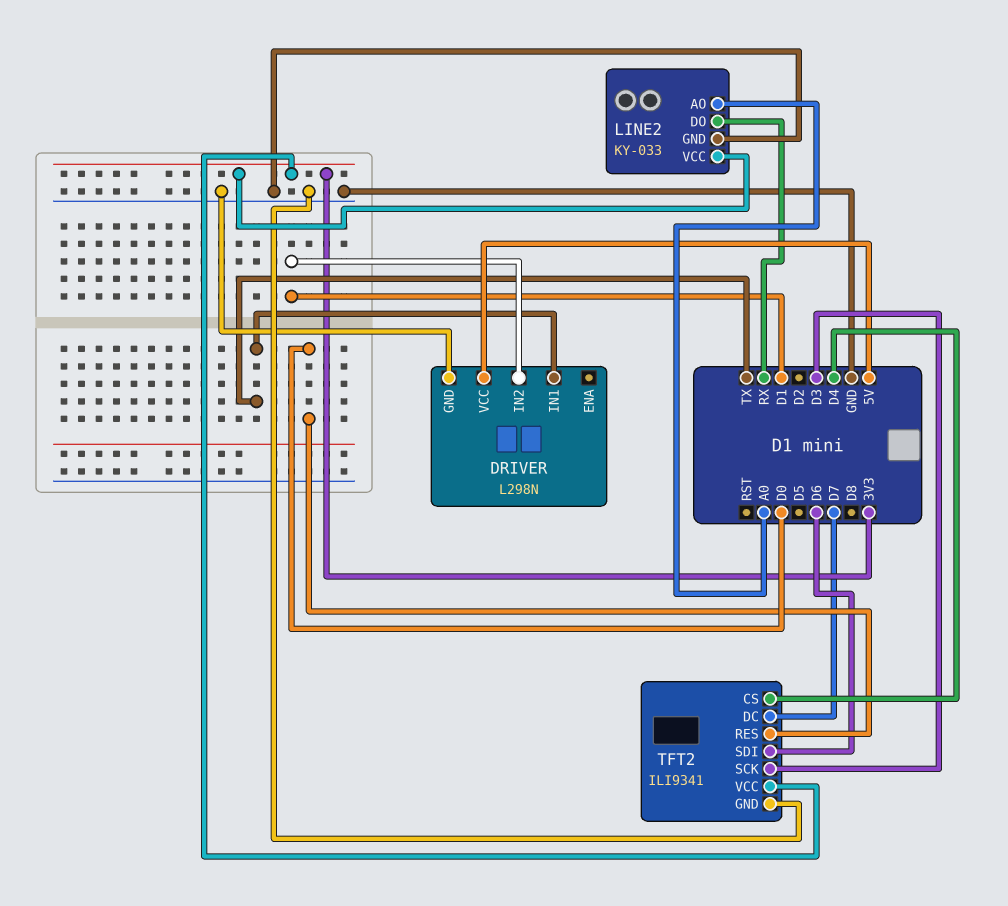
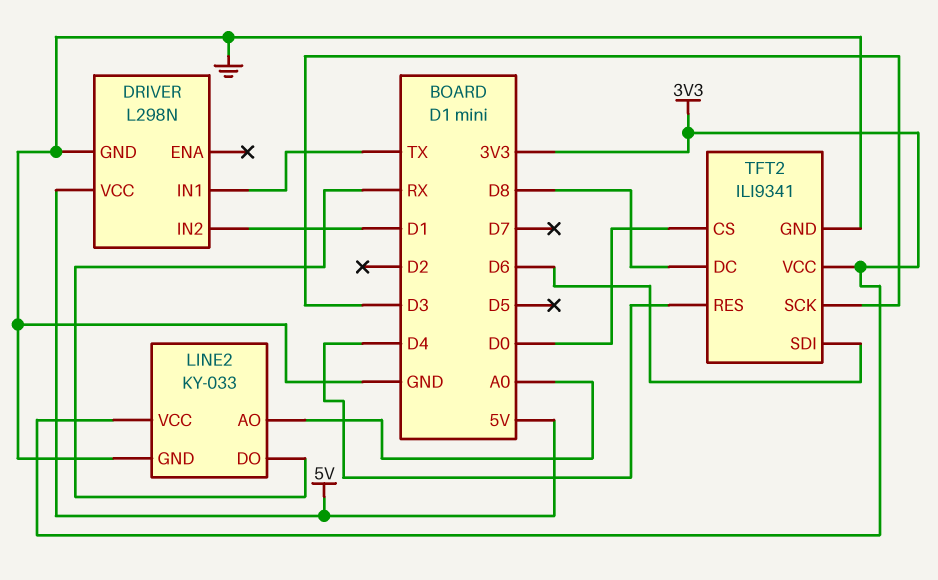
TFT2 pin CS: D4 -> D0
TFT2 pin DC: D7 -> D8
TFT2 pin RES: D0 -> D4

